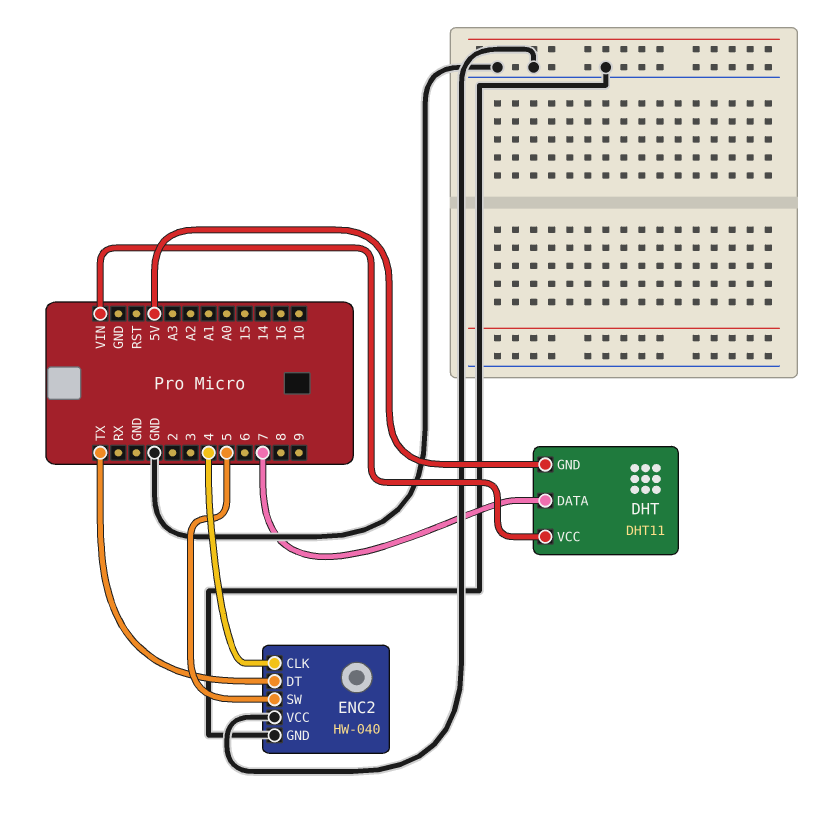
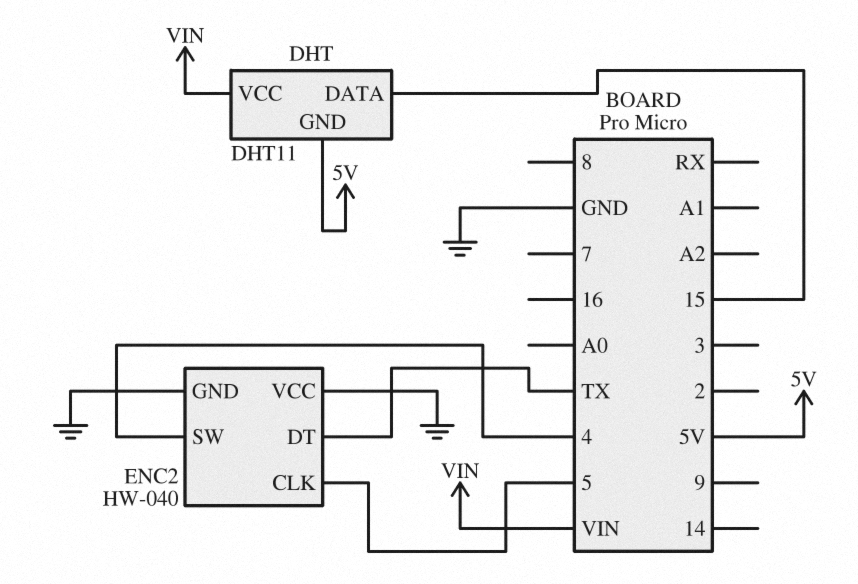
DHT pin DATA: 7 -> 15
ENC2 pin CLK: 4 -> 5
ENC2 pin SW: 5 -> 4

